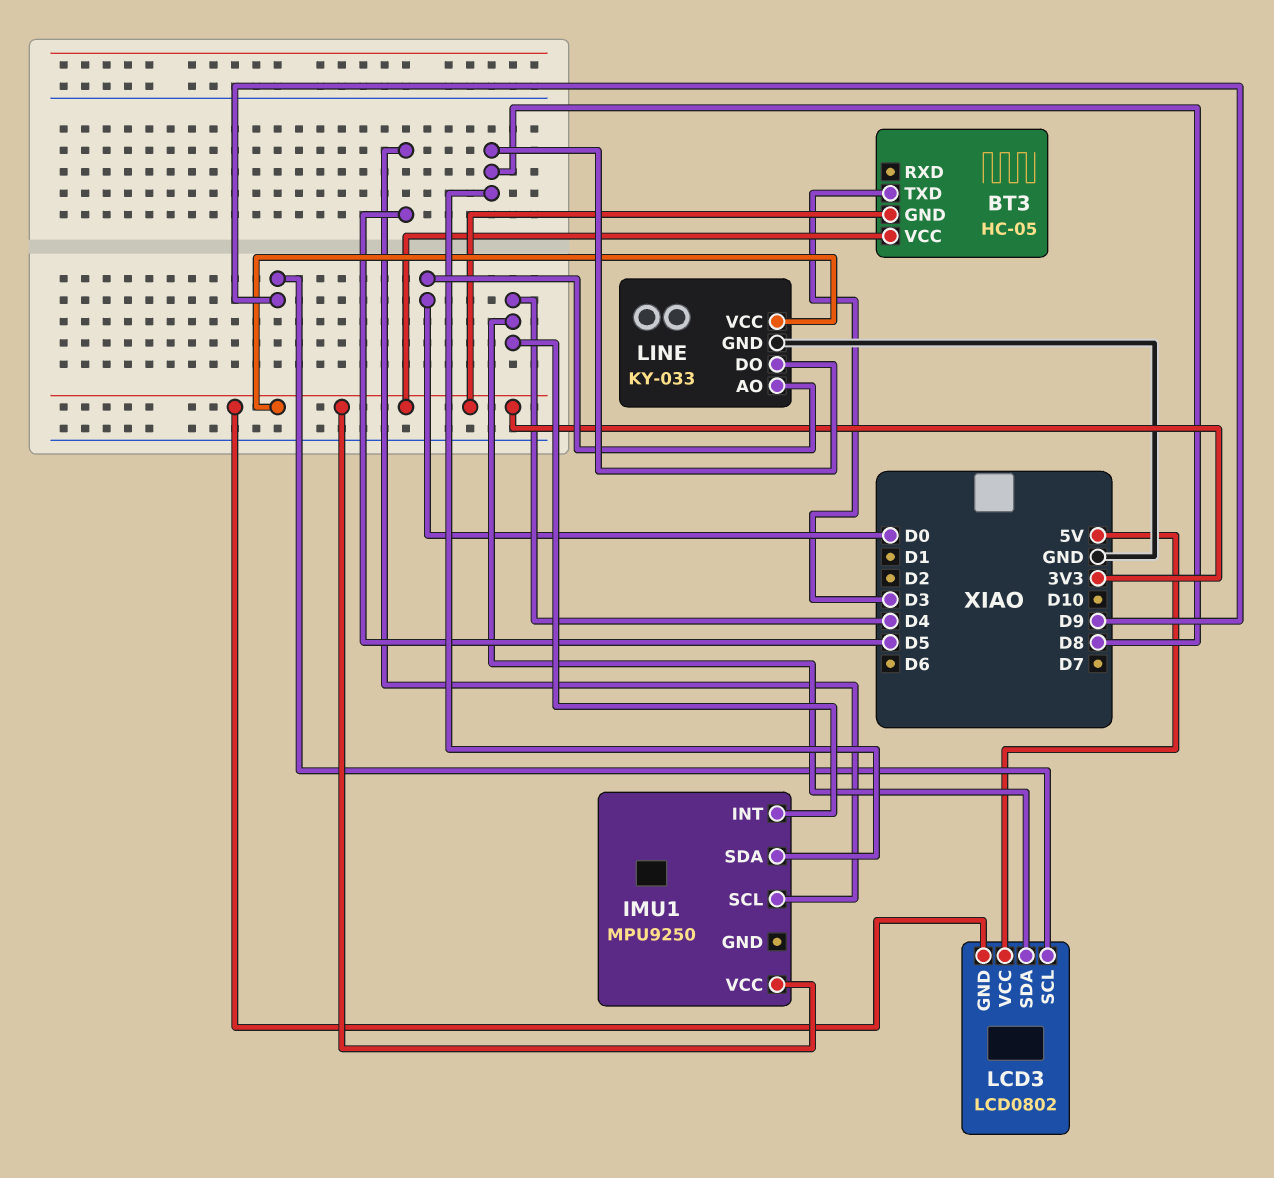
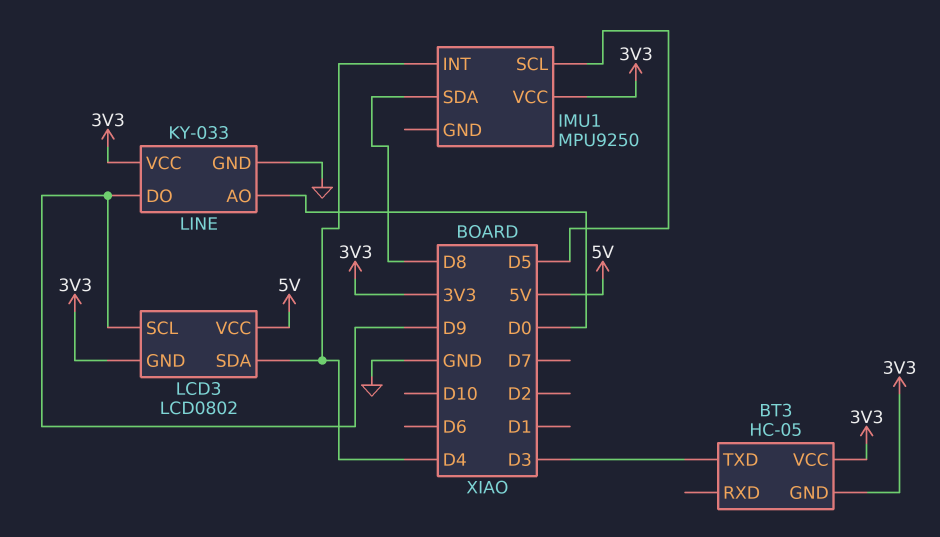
LINE pin DO: D8 -> D9

